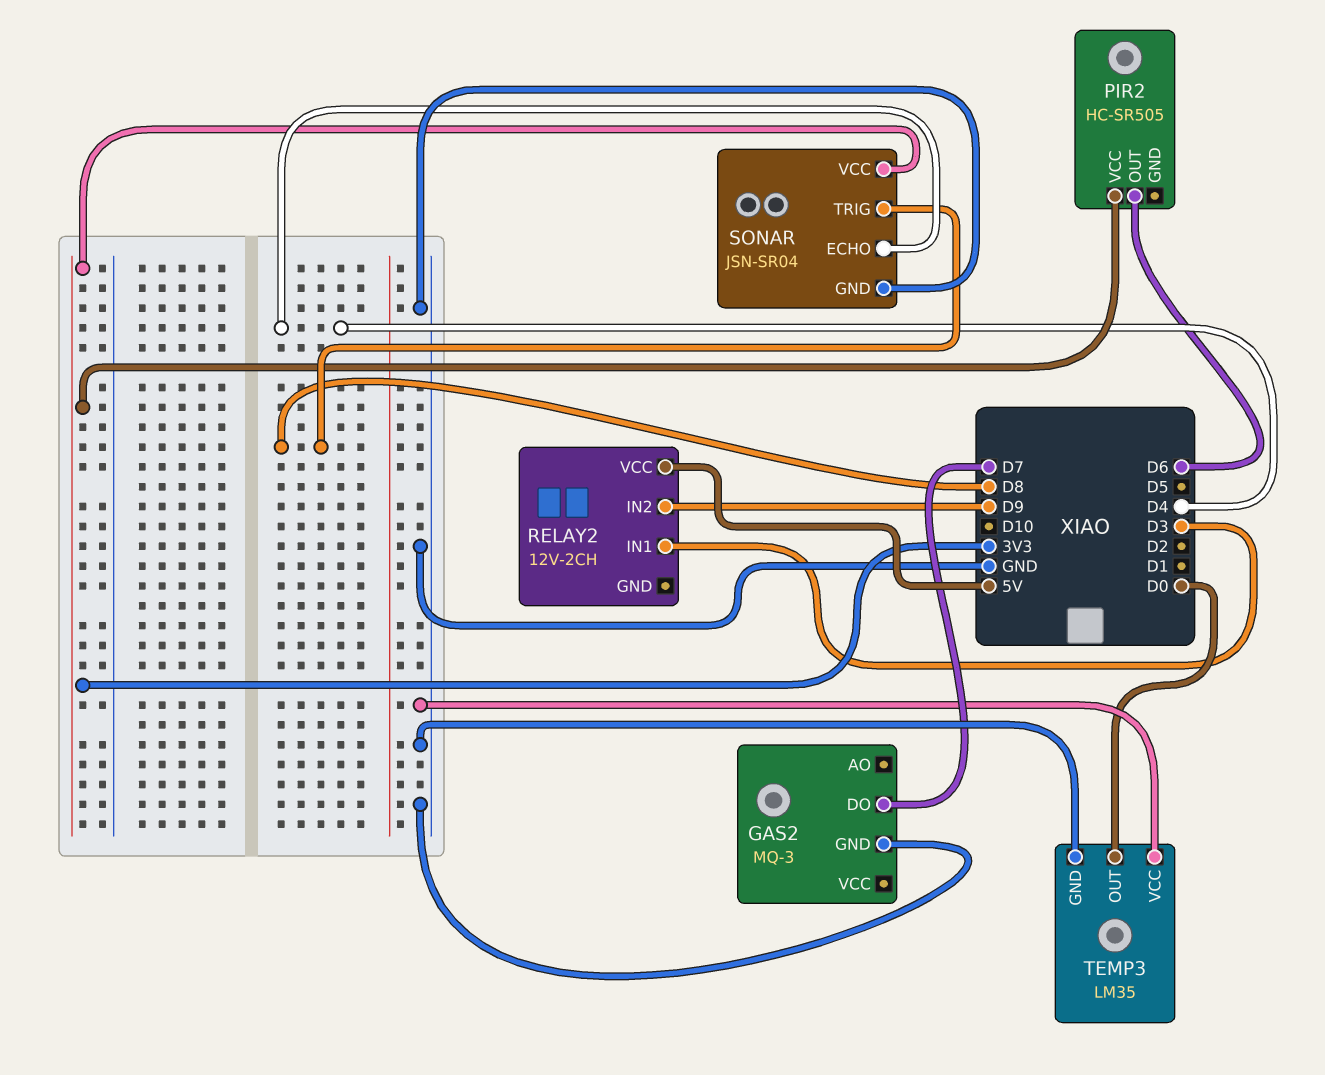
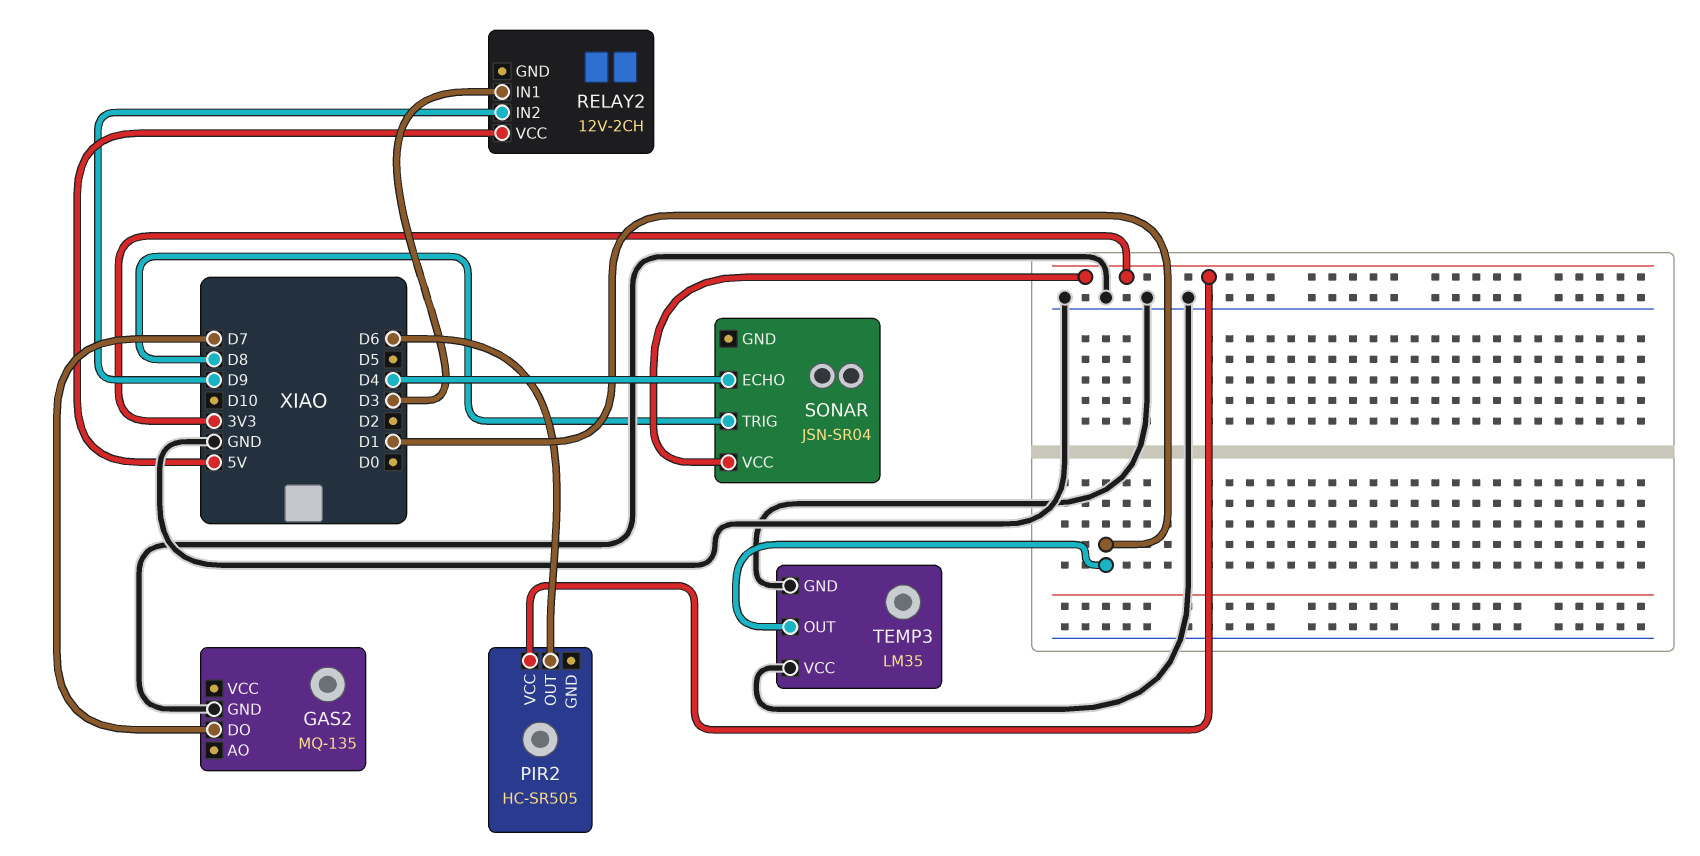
GAS2: MQ-3 -> MQ-135
SONAR pin GND: GND -> none
TEMP3 pin OUT: D0 -> D1

